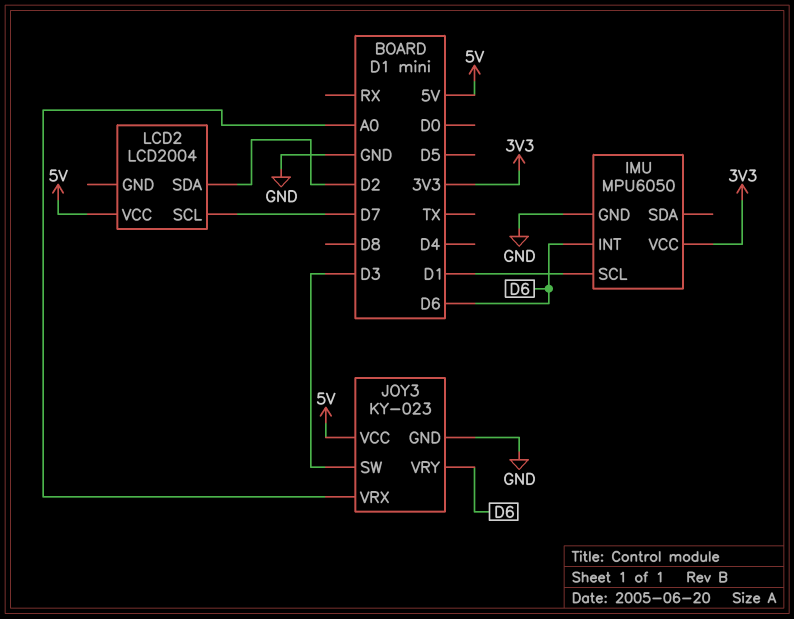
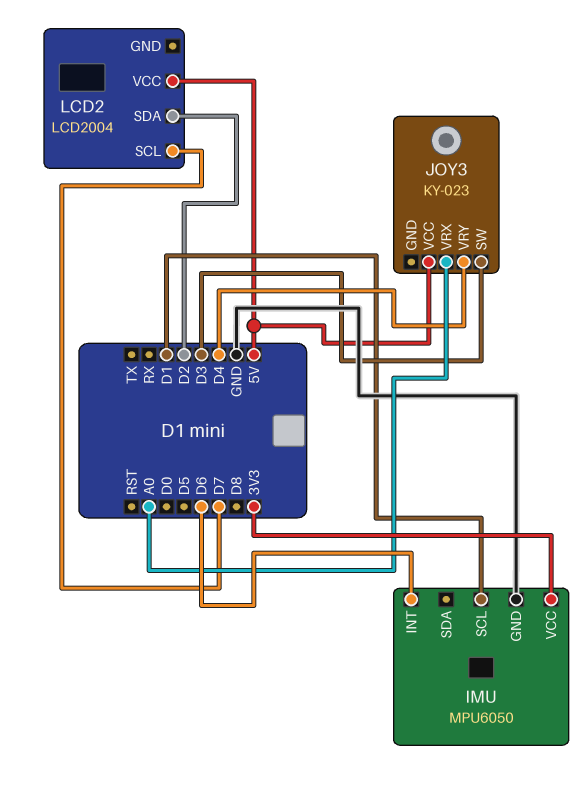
JOY3 pin GND: GND -> none
JOY3 pin VRY: D6 -> D4

